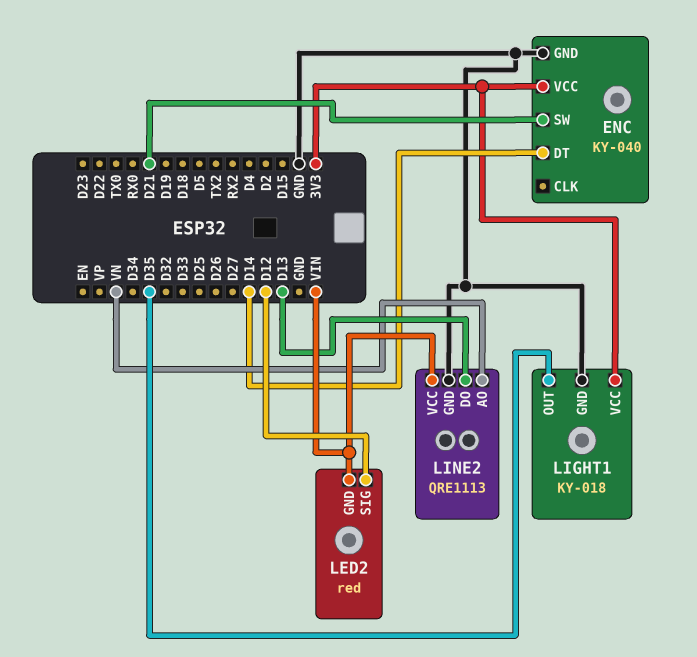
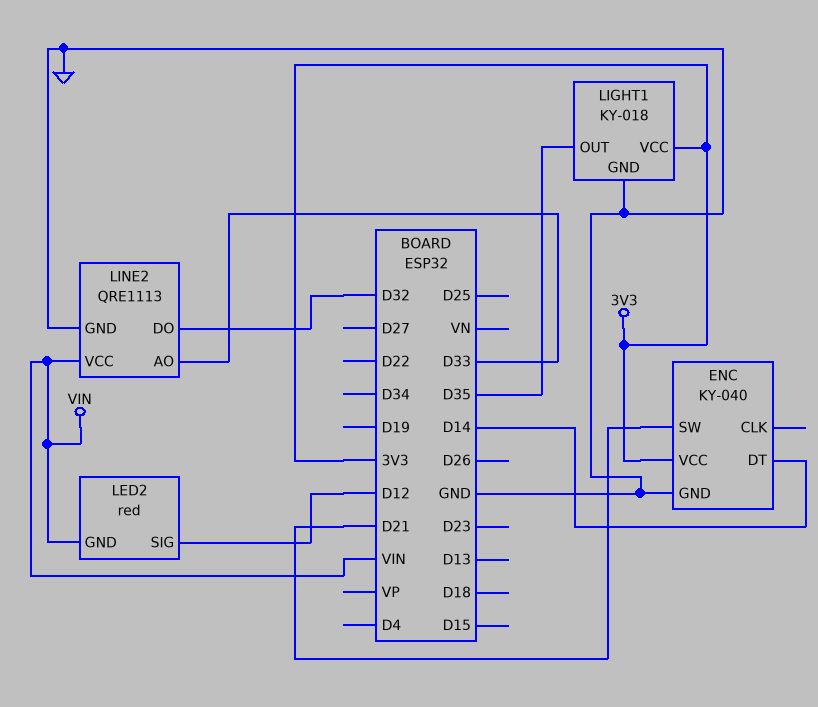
LINE2 pin AO: VN -> D33
LINE2 pin DO: D13 -> D32

